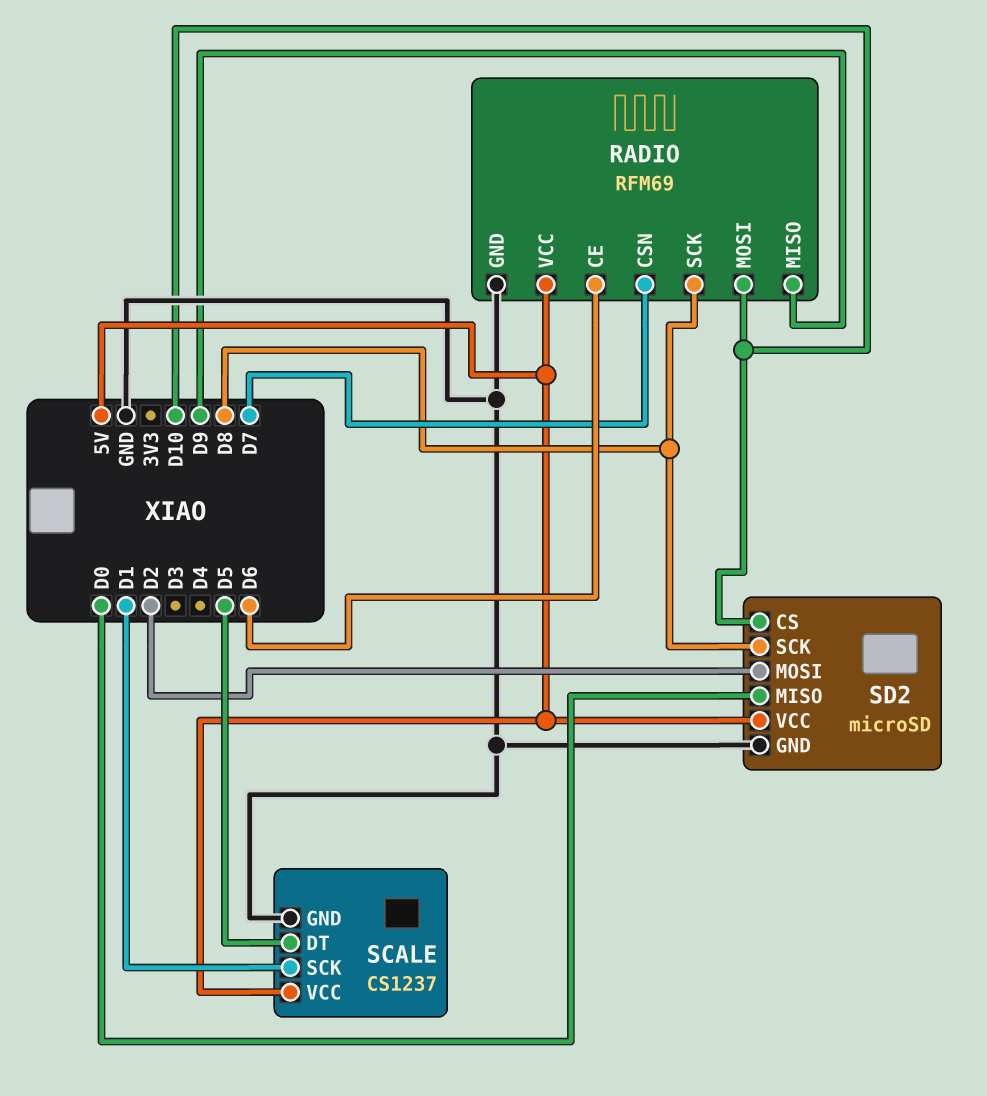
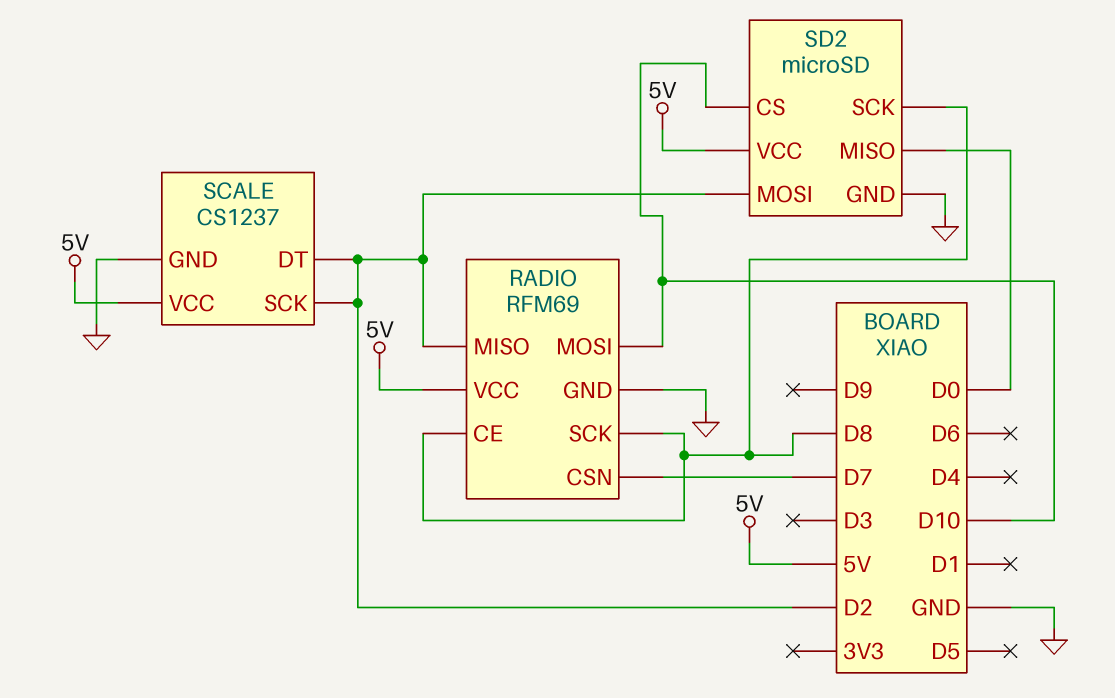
RADIO pin CE: D6 -> D8
RADIO pin MISO: D9 -> D2
SCALE pin DT: D5 -> D2
SCALE pin SCK: D1 -> D2

